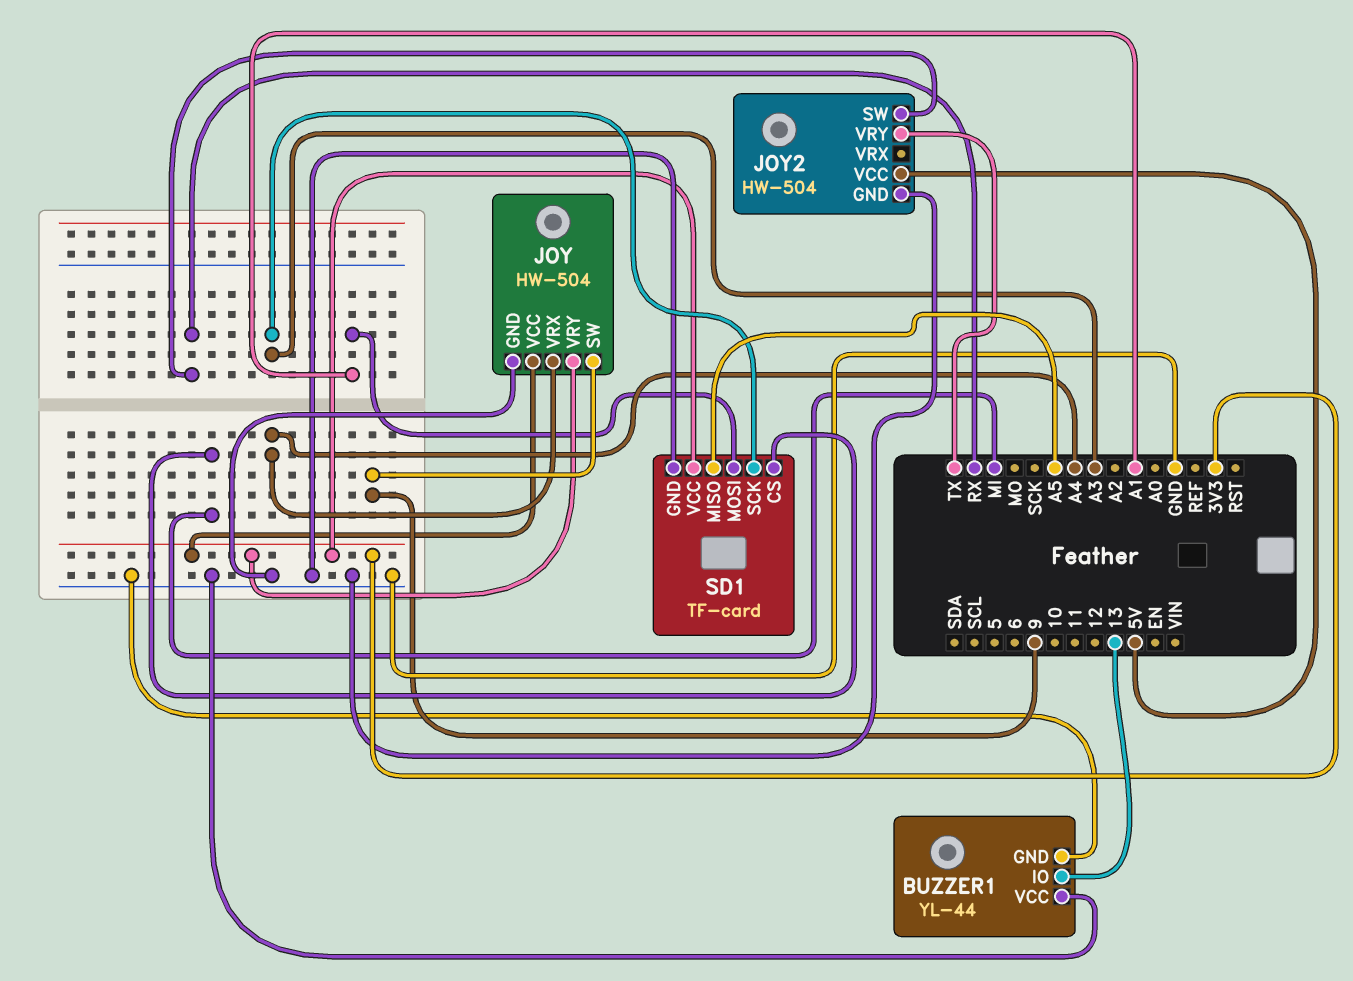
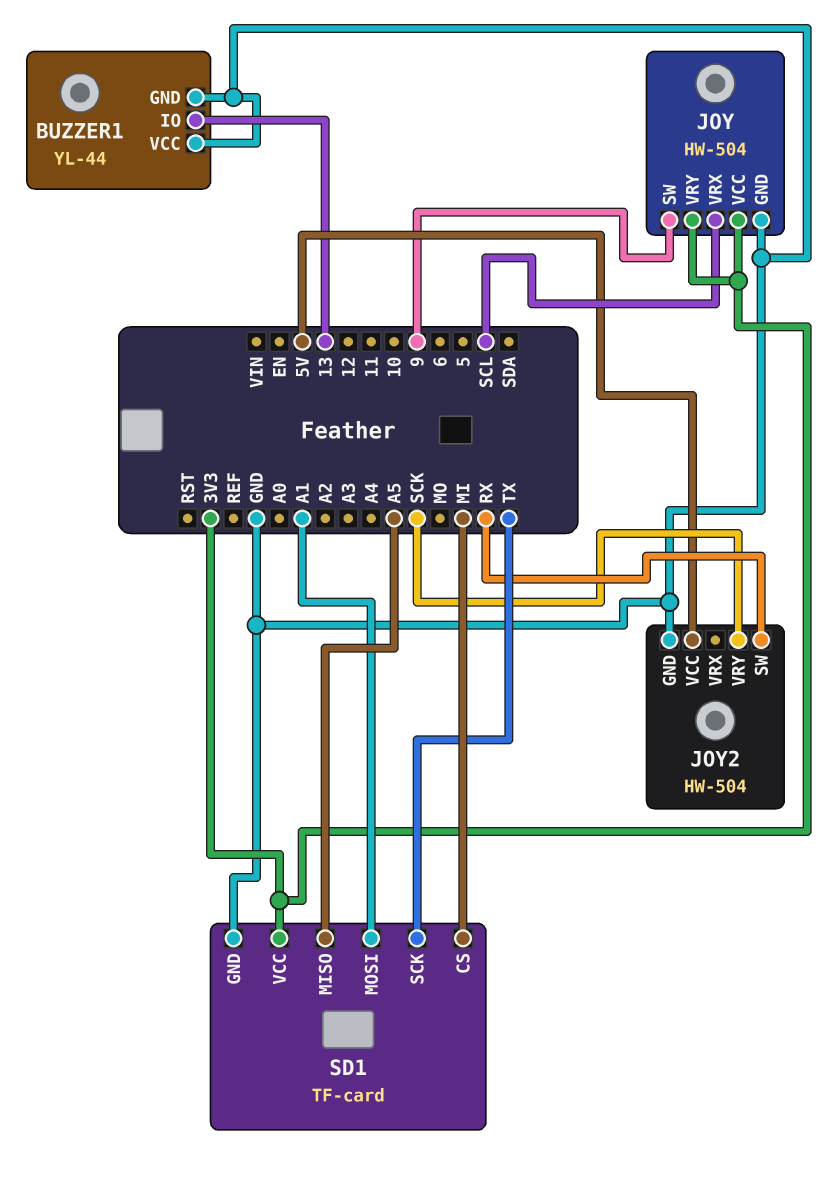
JOY pin VRX: A4 -> SCL
JOY2 pin VRY: TX -> SCK
SD1 pin SCK: A3 -> TX

